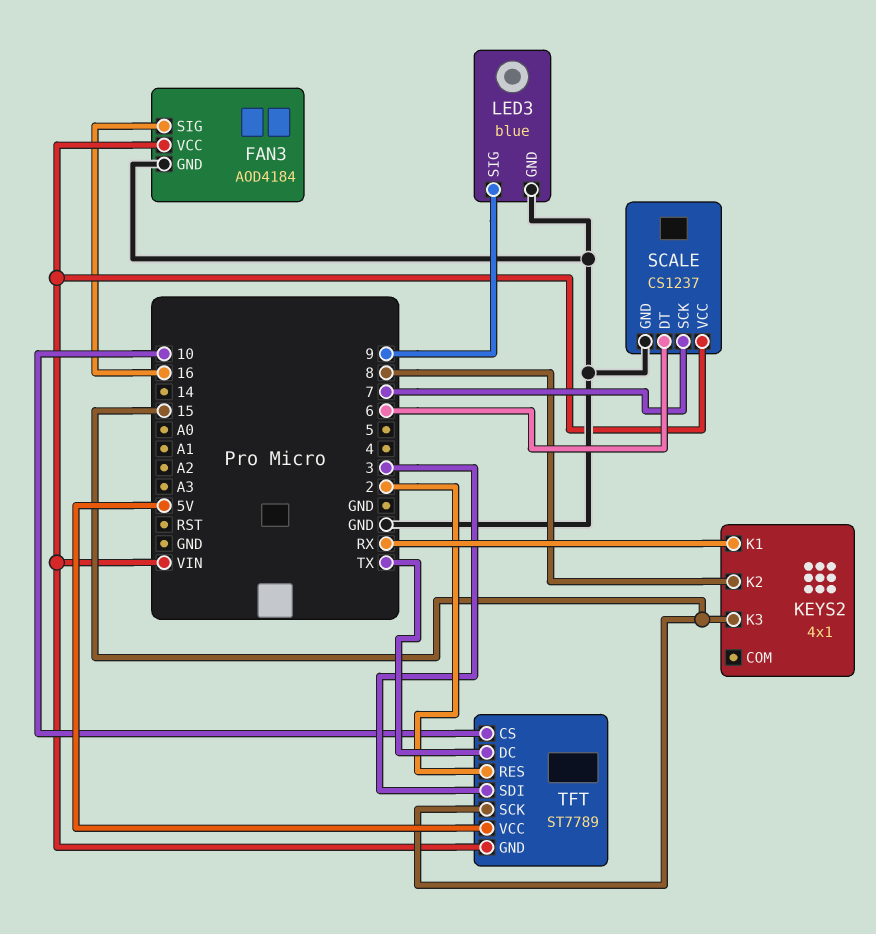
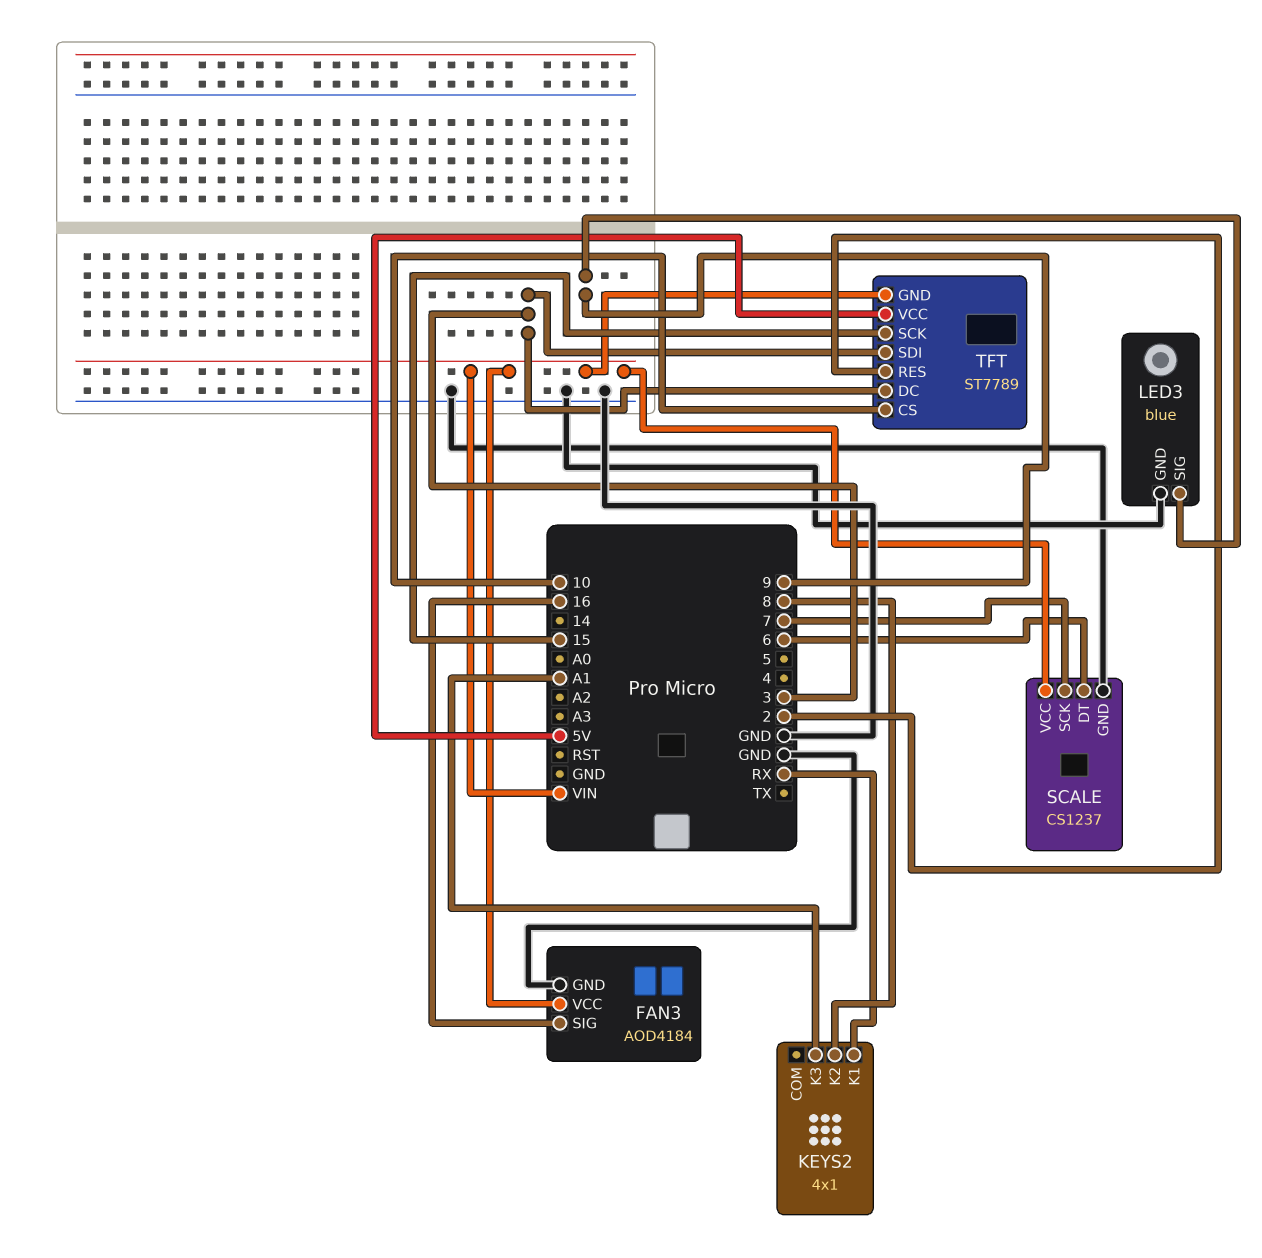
KEYS2 pin K3: 15 -> A1
TFT pin DC: TX -> 3

